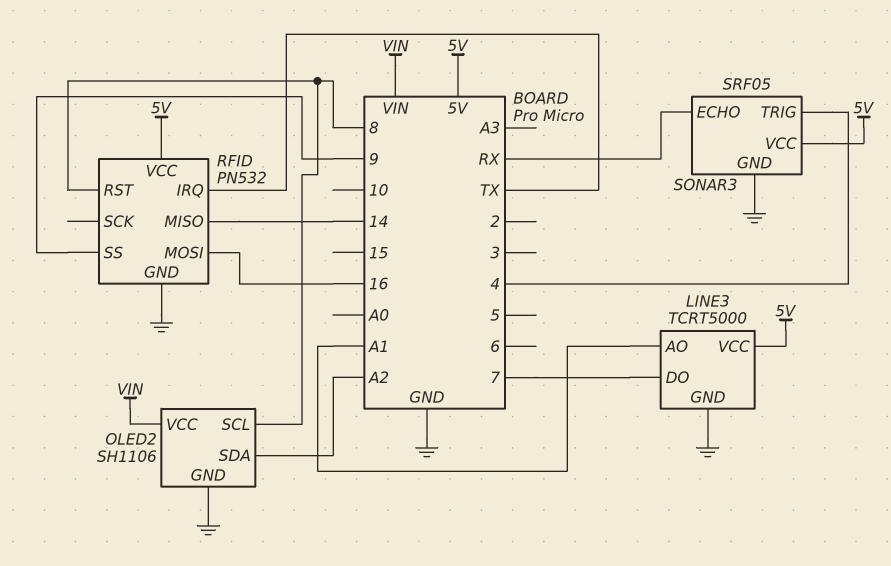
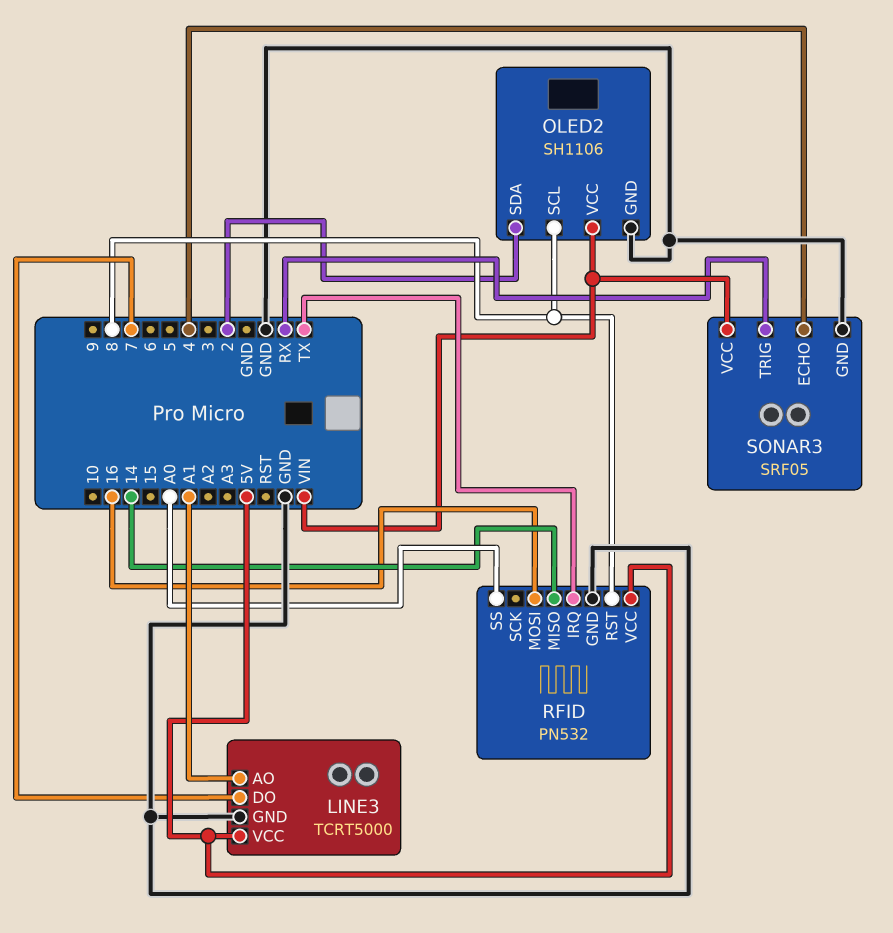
OLED2 pin SDA: A2 -> 2
RFID pin SS: 9 -> A0
SONAR3 pin ECHO: RX -> 4
SONAR3 pin TRIG: 4 -> RX
SONAR3 pin VCC: 5V -> VIN

